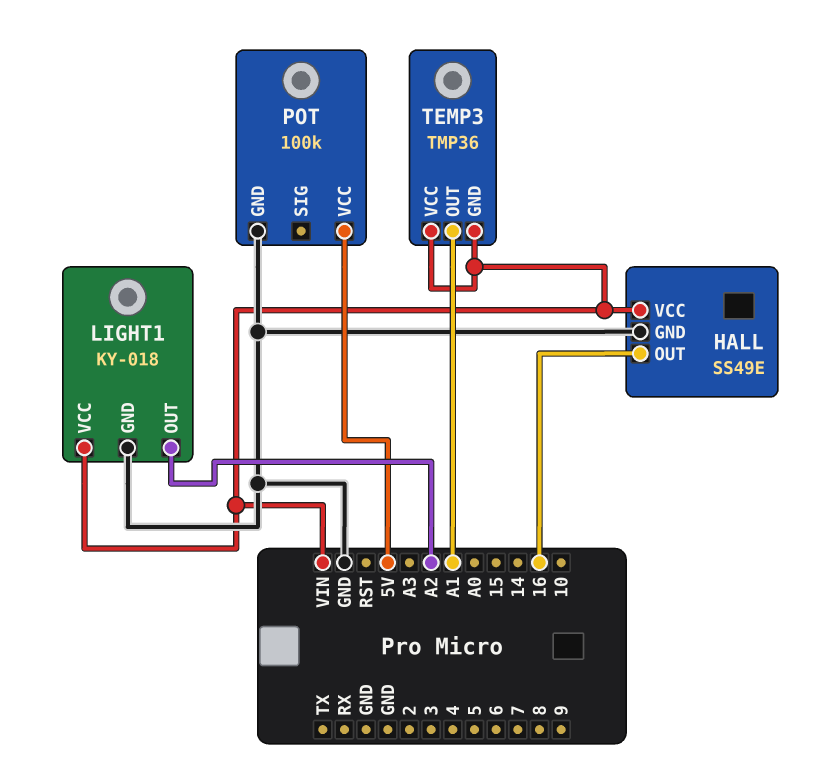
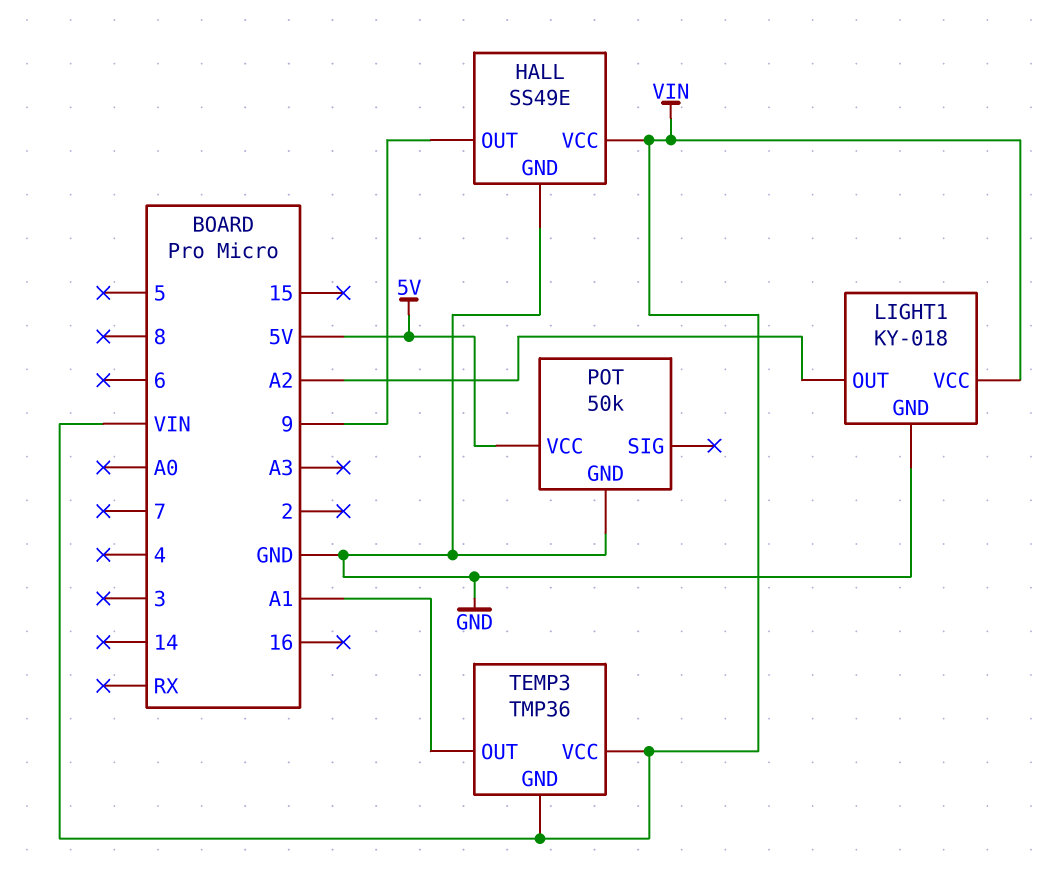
HALL pin OUT: 16 -> 9
POT: 100k -> 50k

